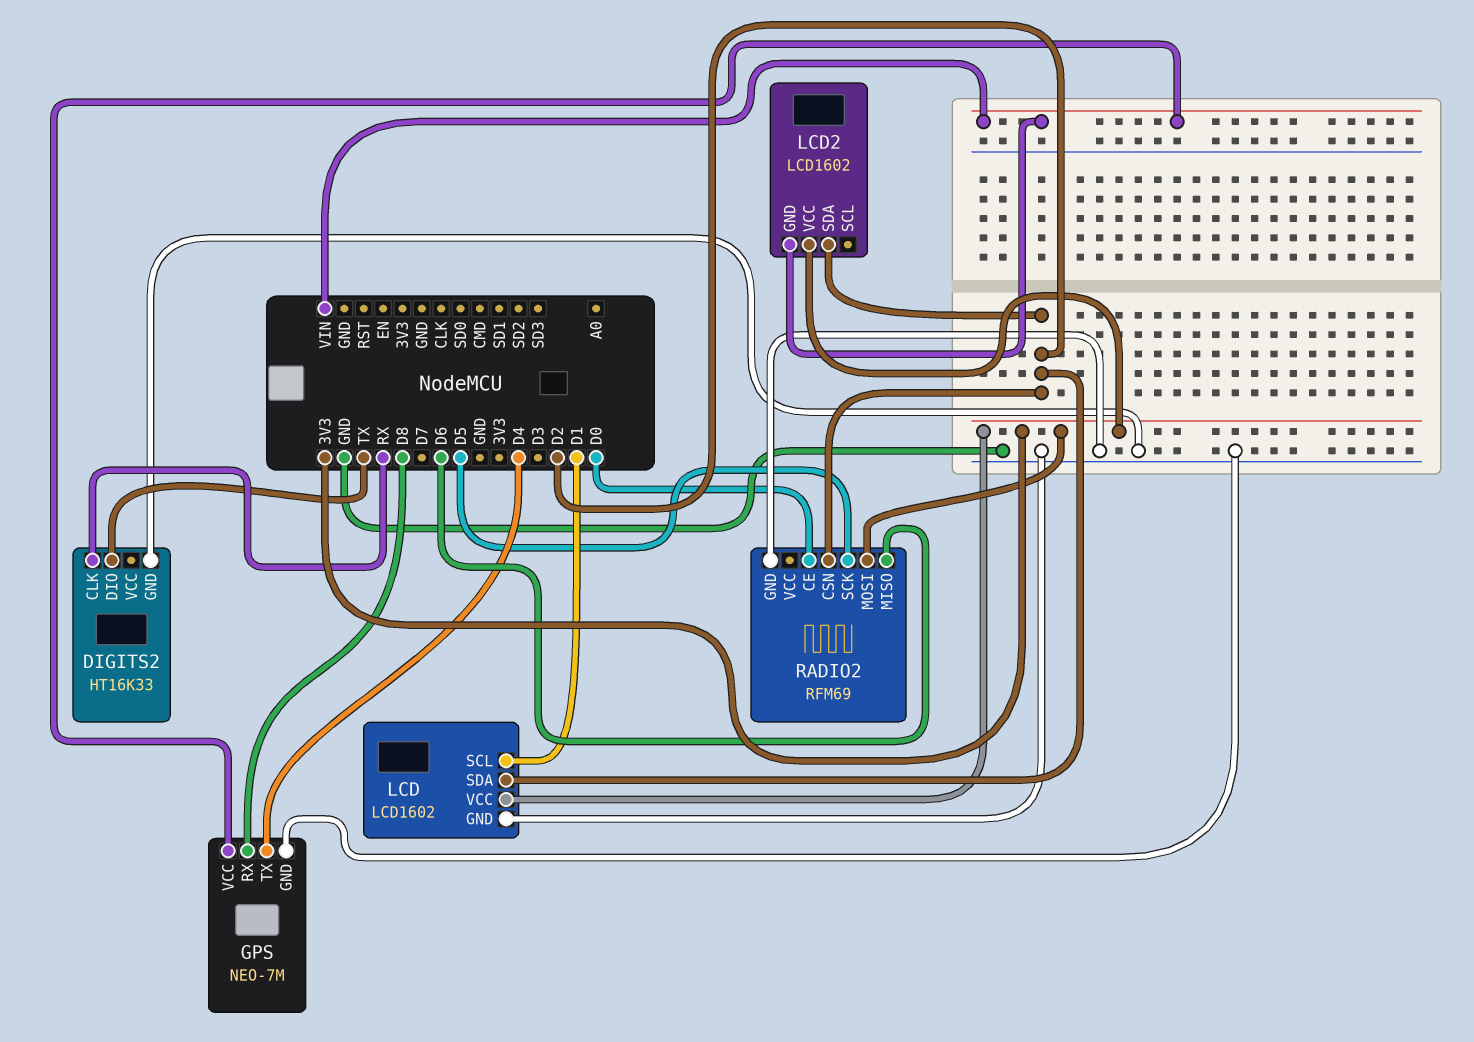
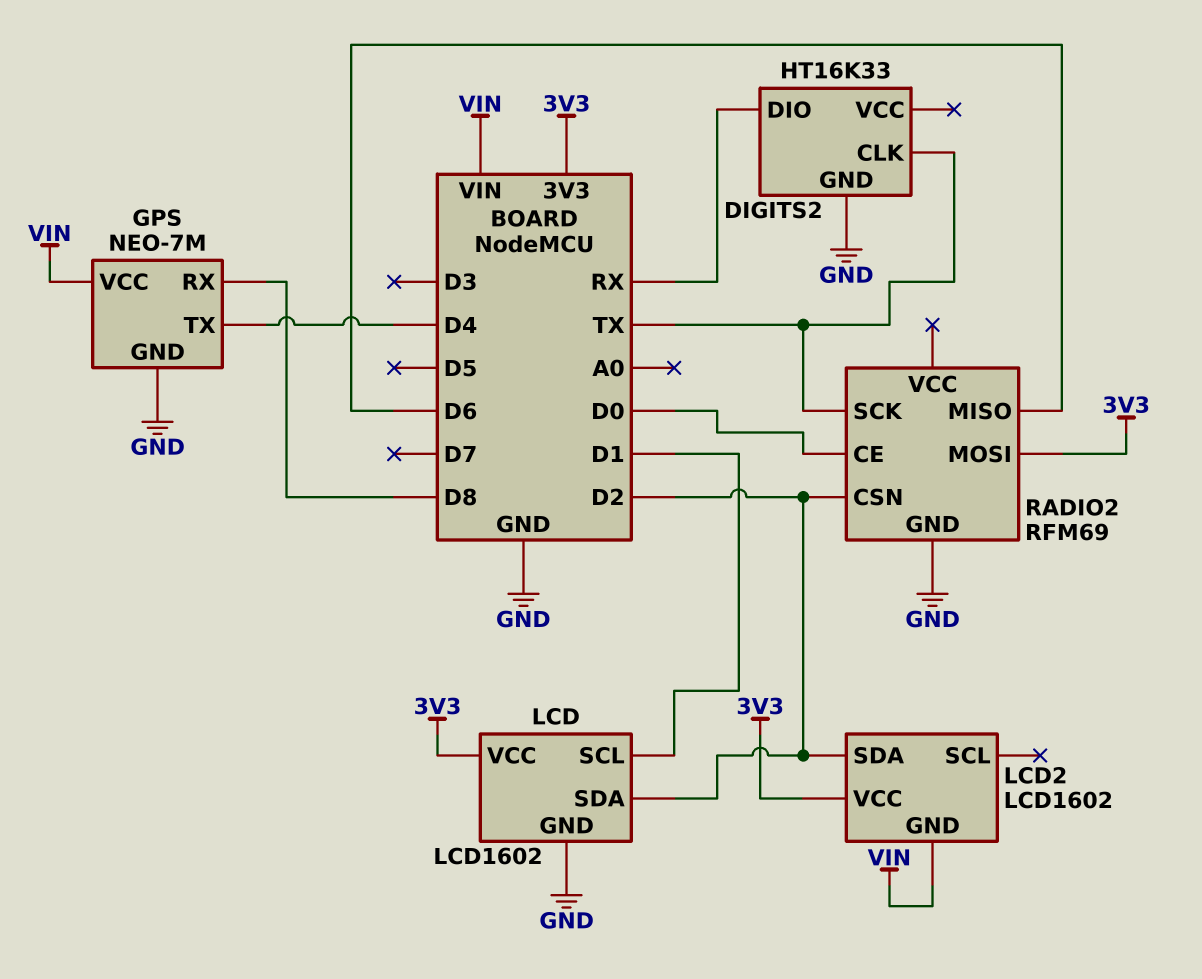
DIGITS2 pin CLK: RX -> TX
DIGITS2 pin DIO: TX -> RX
RADIO2 pin SCK: D5 -> TX

